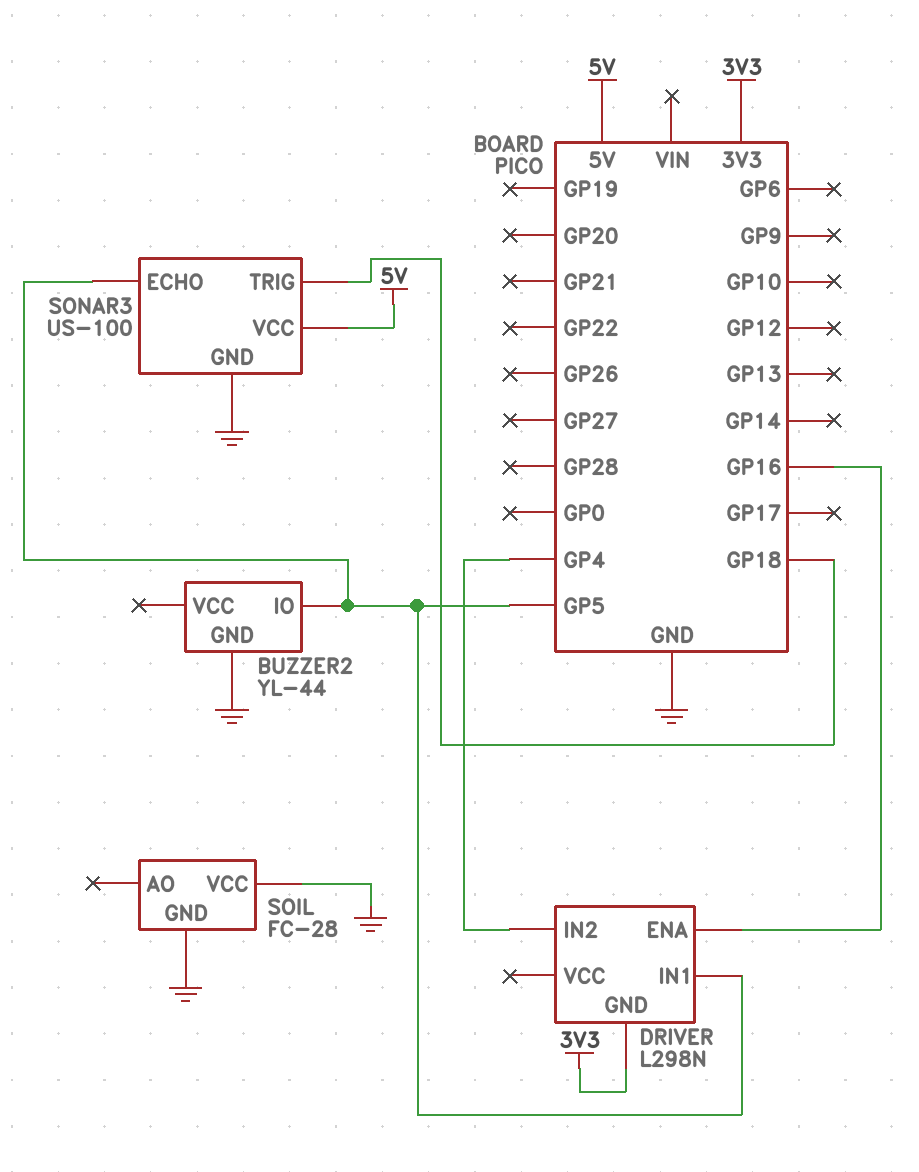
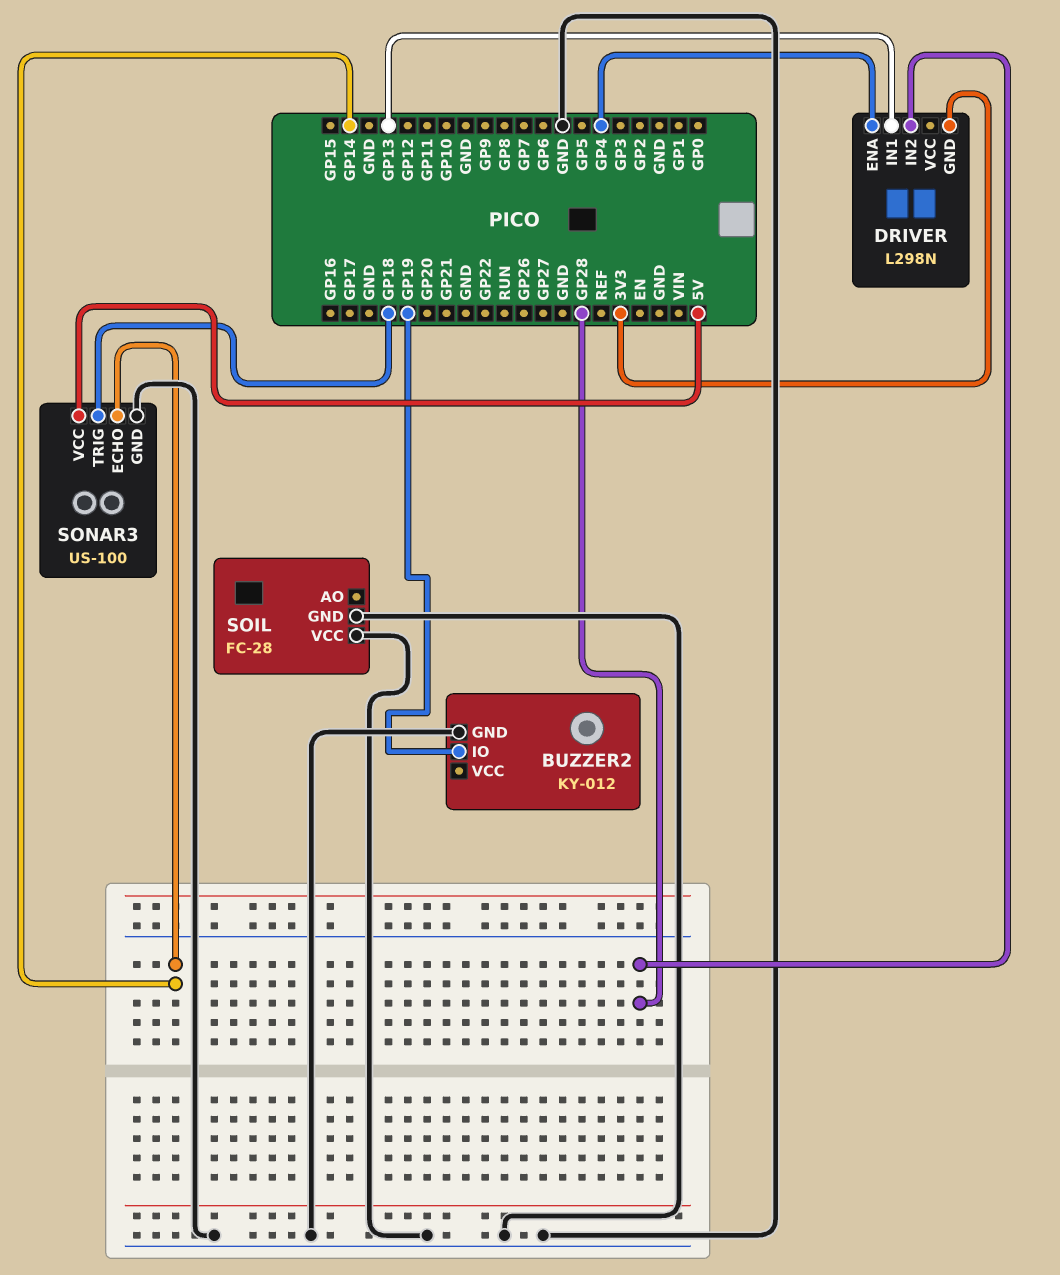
BUZZER2: YL-44 -> KY-012
BUZZER2 pin IO: GP5 -> GP19
DRIVER pin ENA: GP16 -> GP4
DRIVER pin IN1: GP5 -> GP13
DRIVER pin IN2: GP4 -> GP28
SONAR3 pin ECHO: GP5 -> GP14

